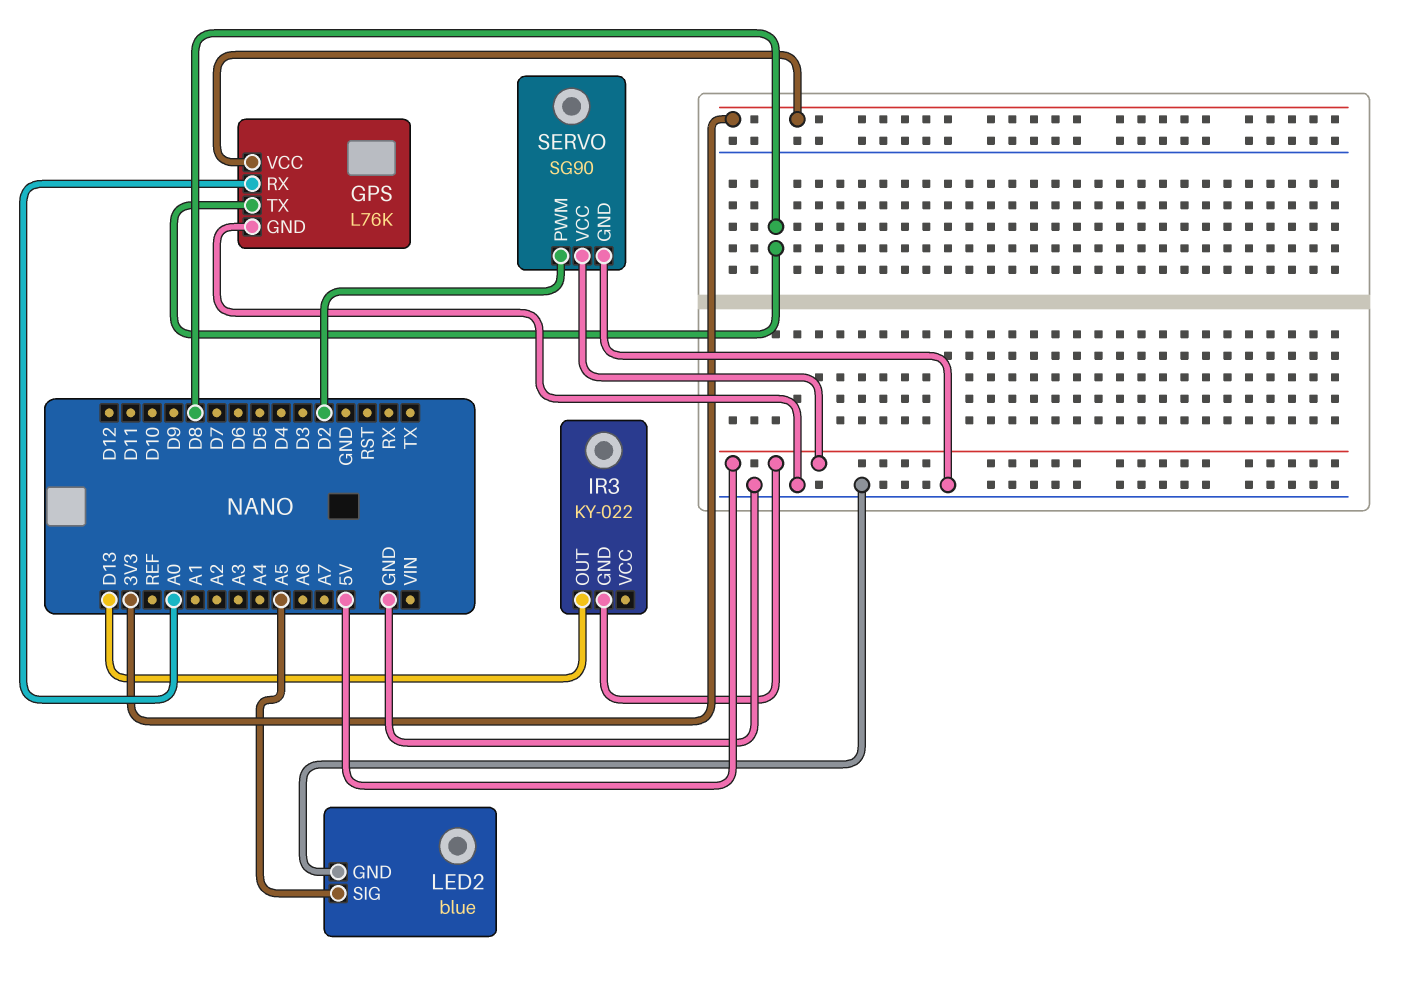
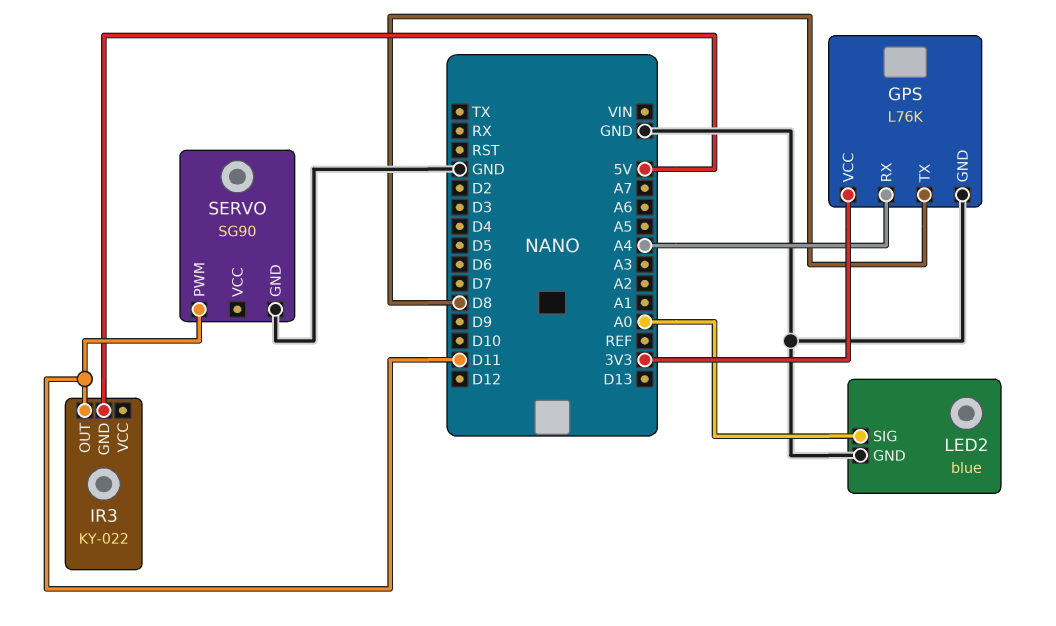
GPS pin RX: A0 -> A4
IR3 pin OUT: D13 -> D11
LED2 pin SIG: A5 -> A0
SERVO pin PWM: D2 -> D11
SERVO pin VCC: 5V -> none

